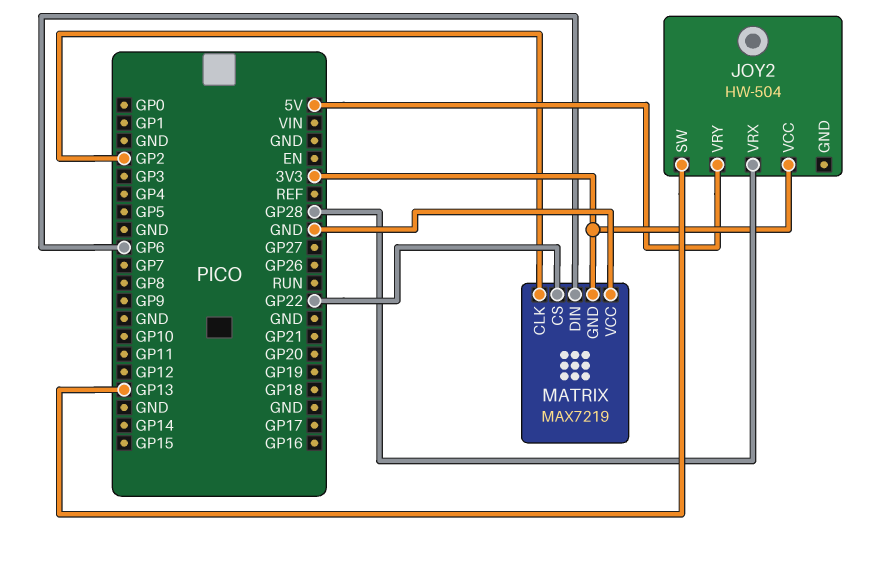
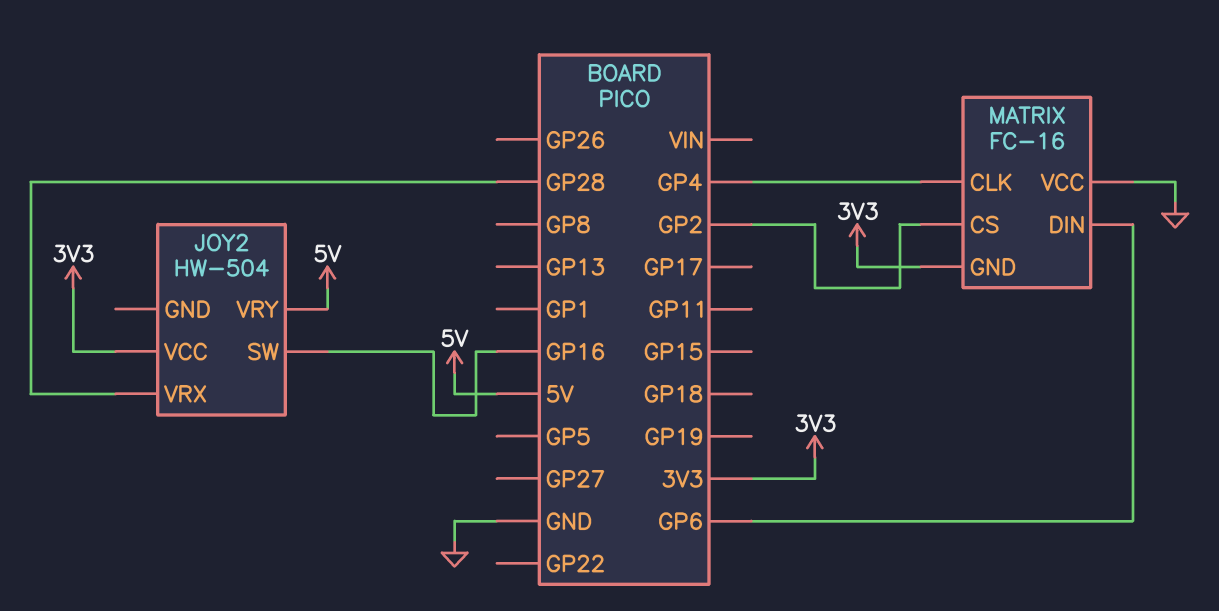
JOY2 pin SW: GP13 -> GP16
MATRIX: MAX7219 -> FC-16
MATRIX pin CLK: GP2 -> GP4
MATRIX pin CS: GP22 -> GP2

